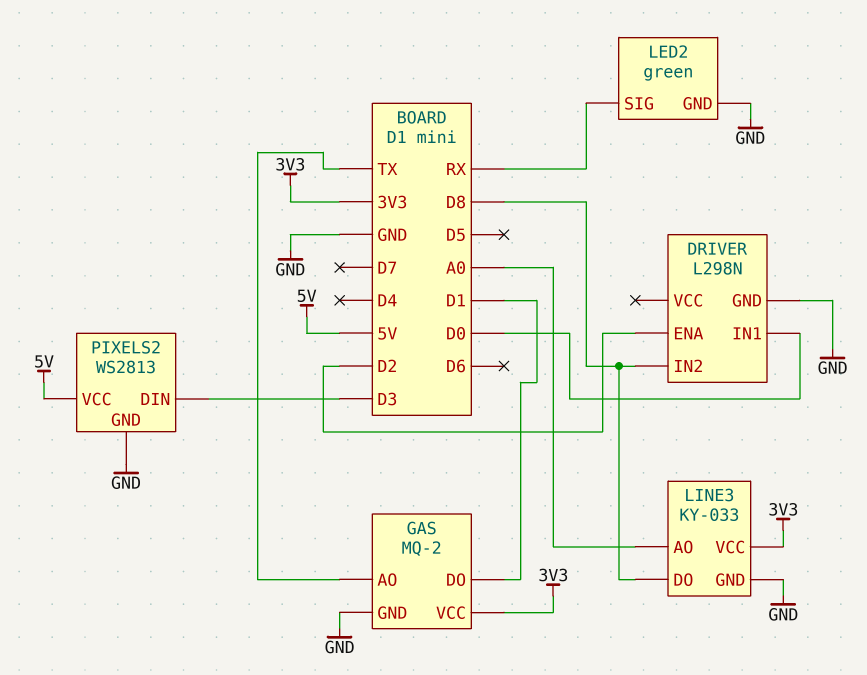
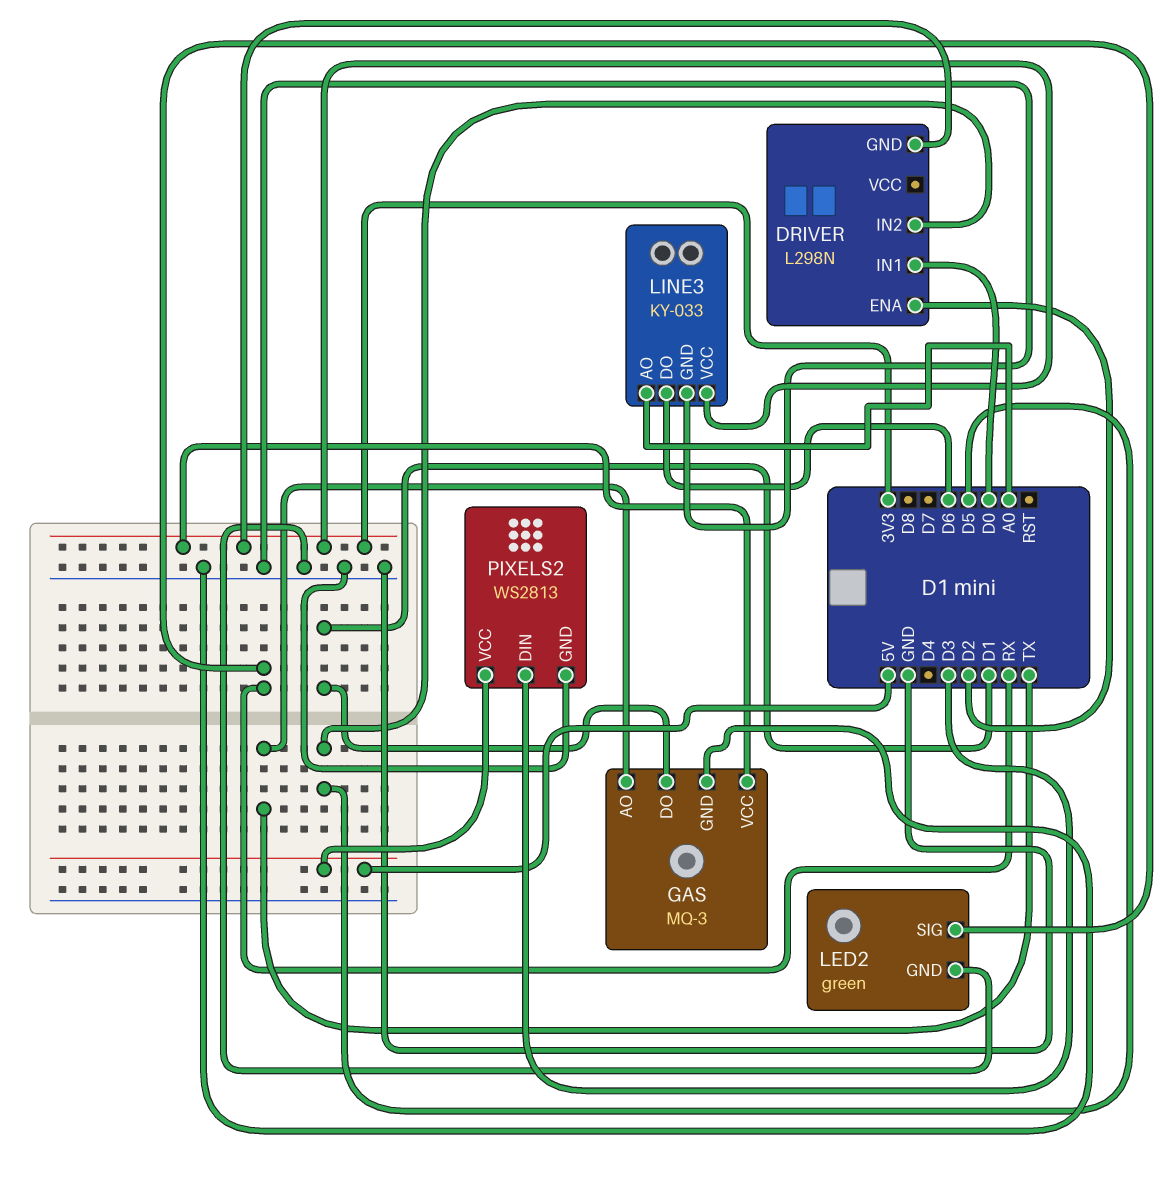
DRIVER pin GND: GND -> 3V3
DRIVER pin IN2: D8 -> D5
GAS: MQ-2 -> MQ-3
LINE3 pin DO: D8 -> D6

